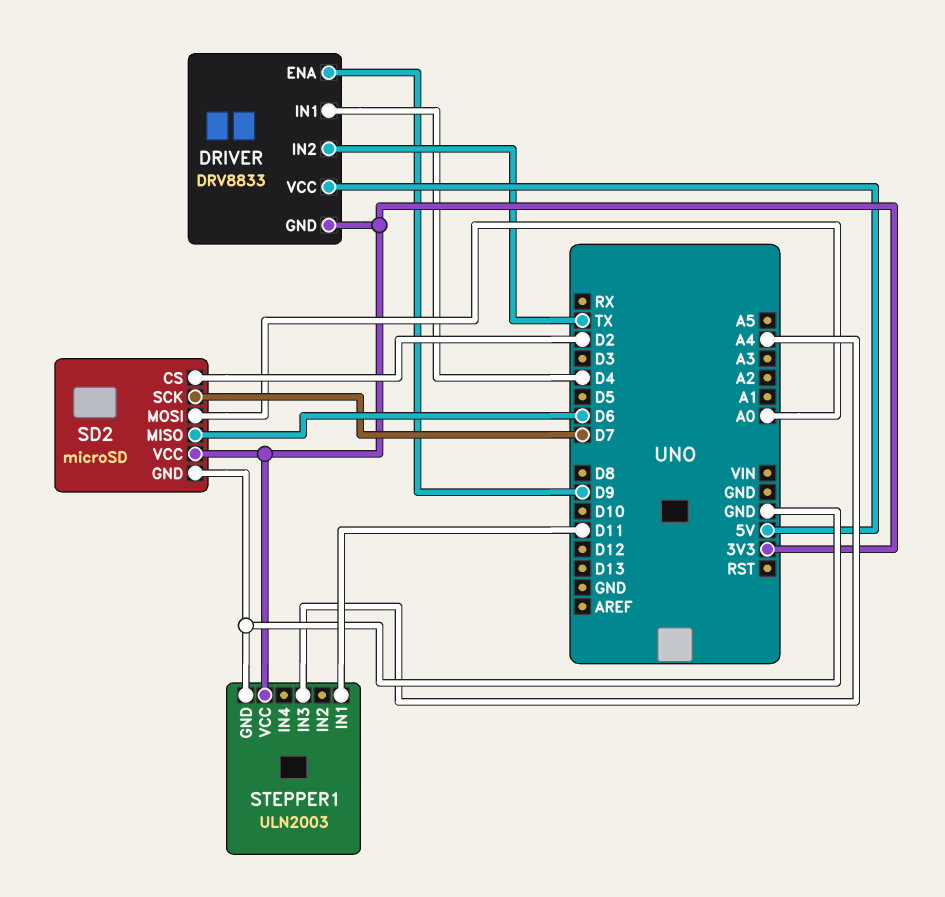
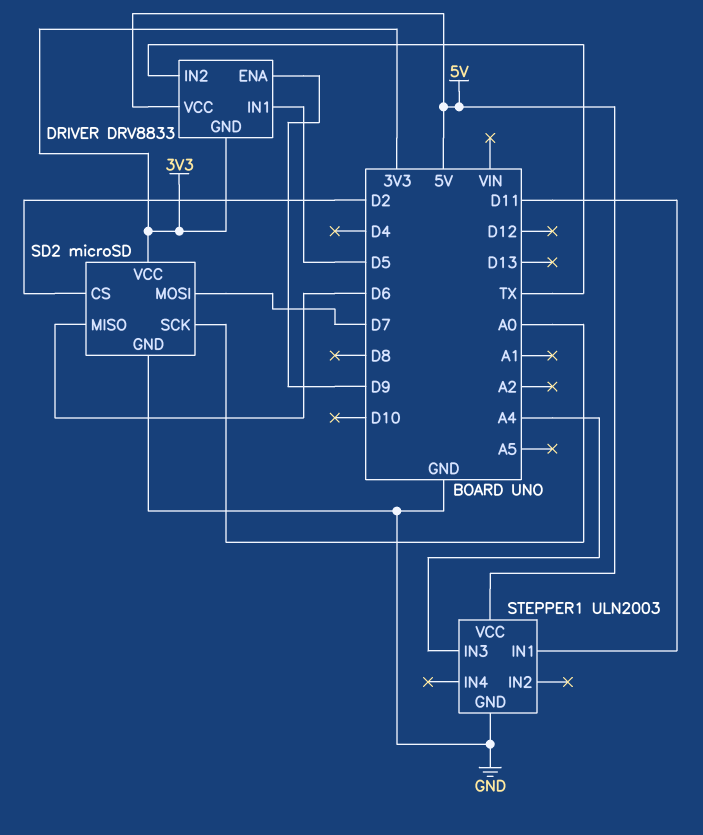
DRIVER pin IN1: D4 -> D5
SD2 pin MOSI: A0 -> D7
SD2 pin SCK: D7 -> A0
STEPPER1 pin VCC: 3V3 -> 5V

